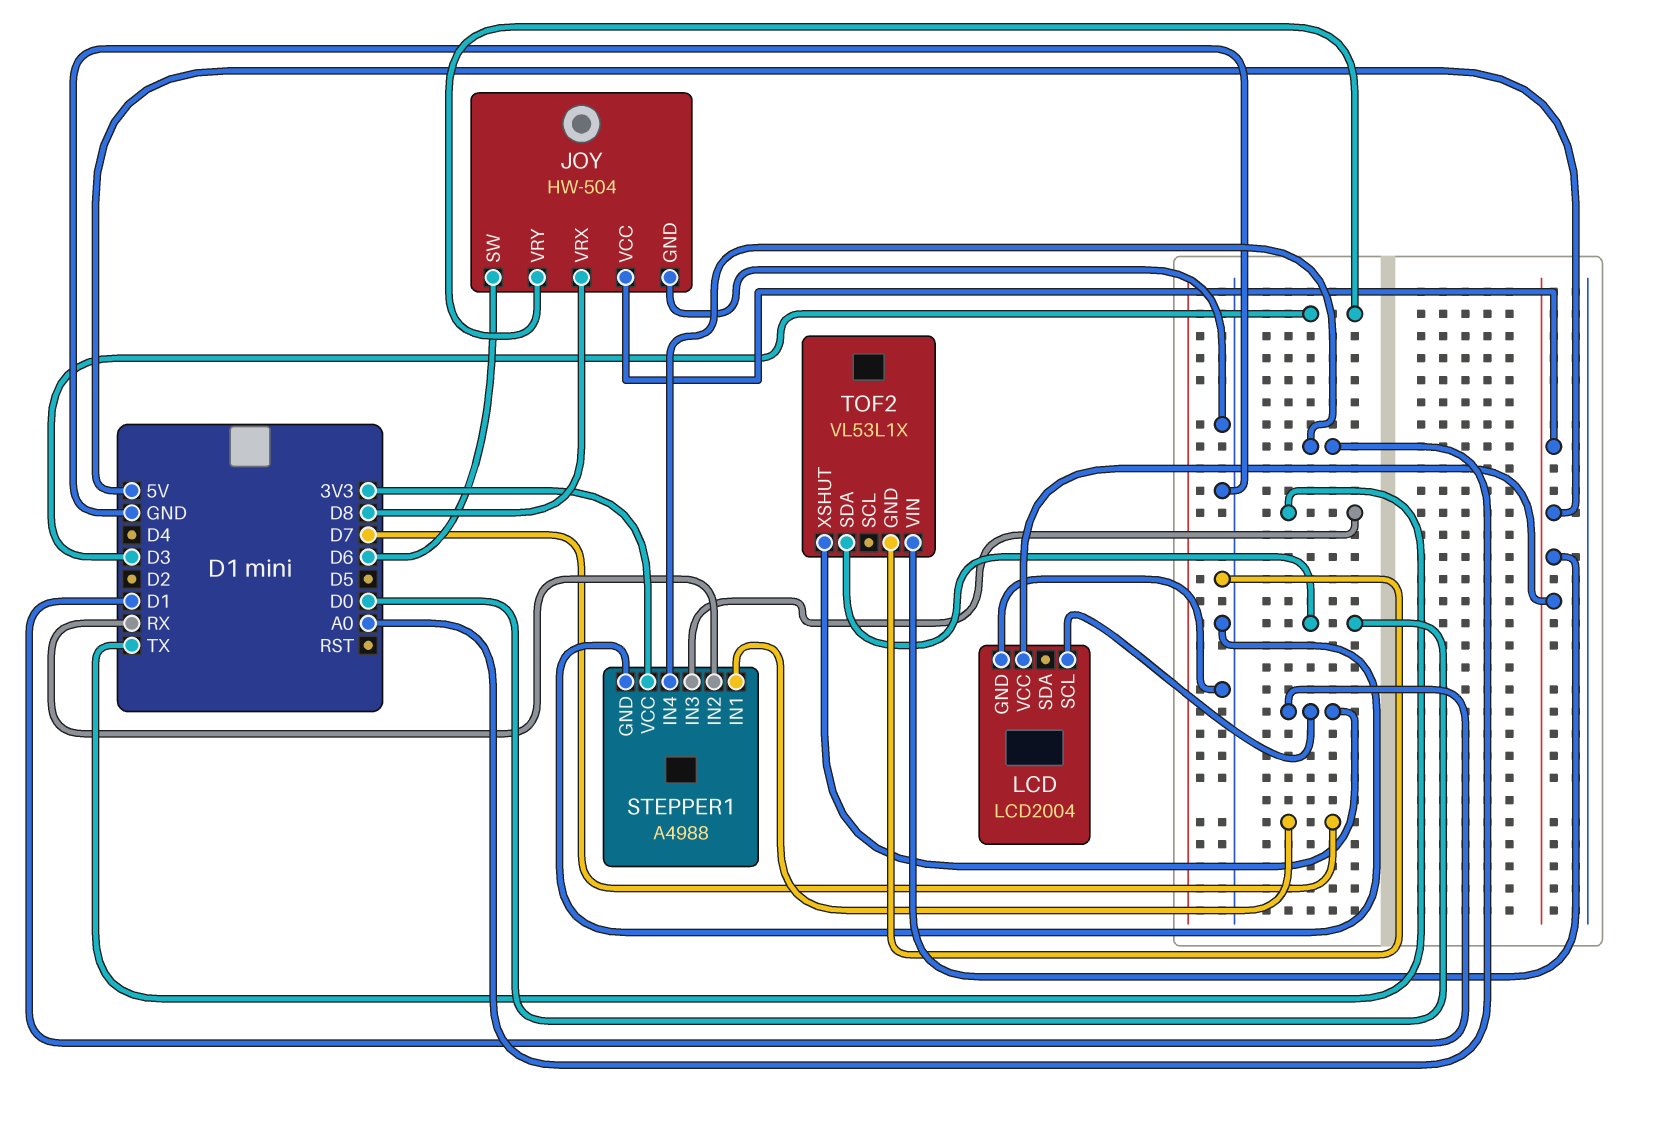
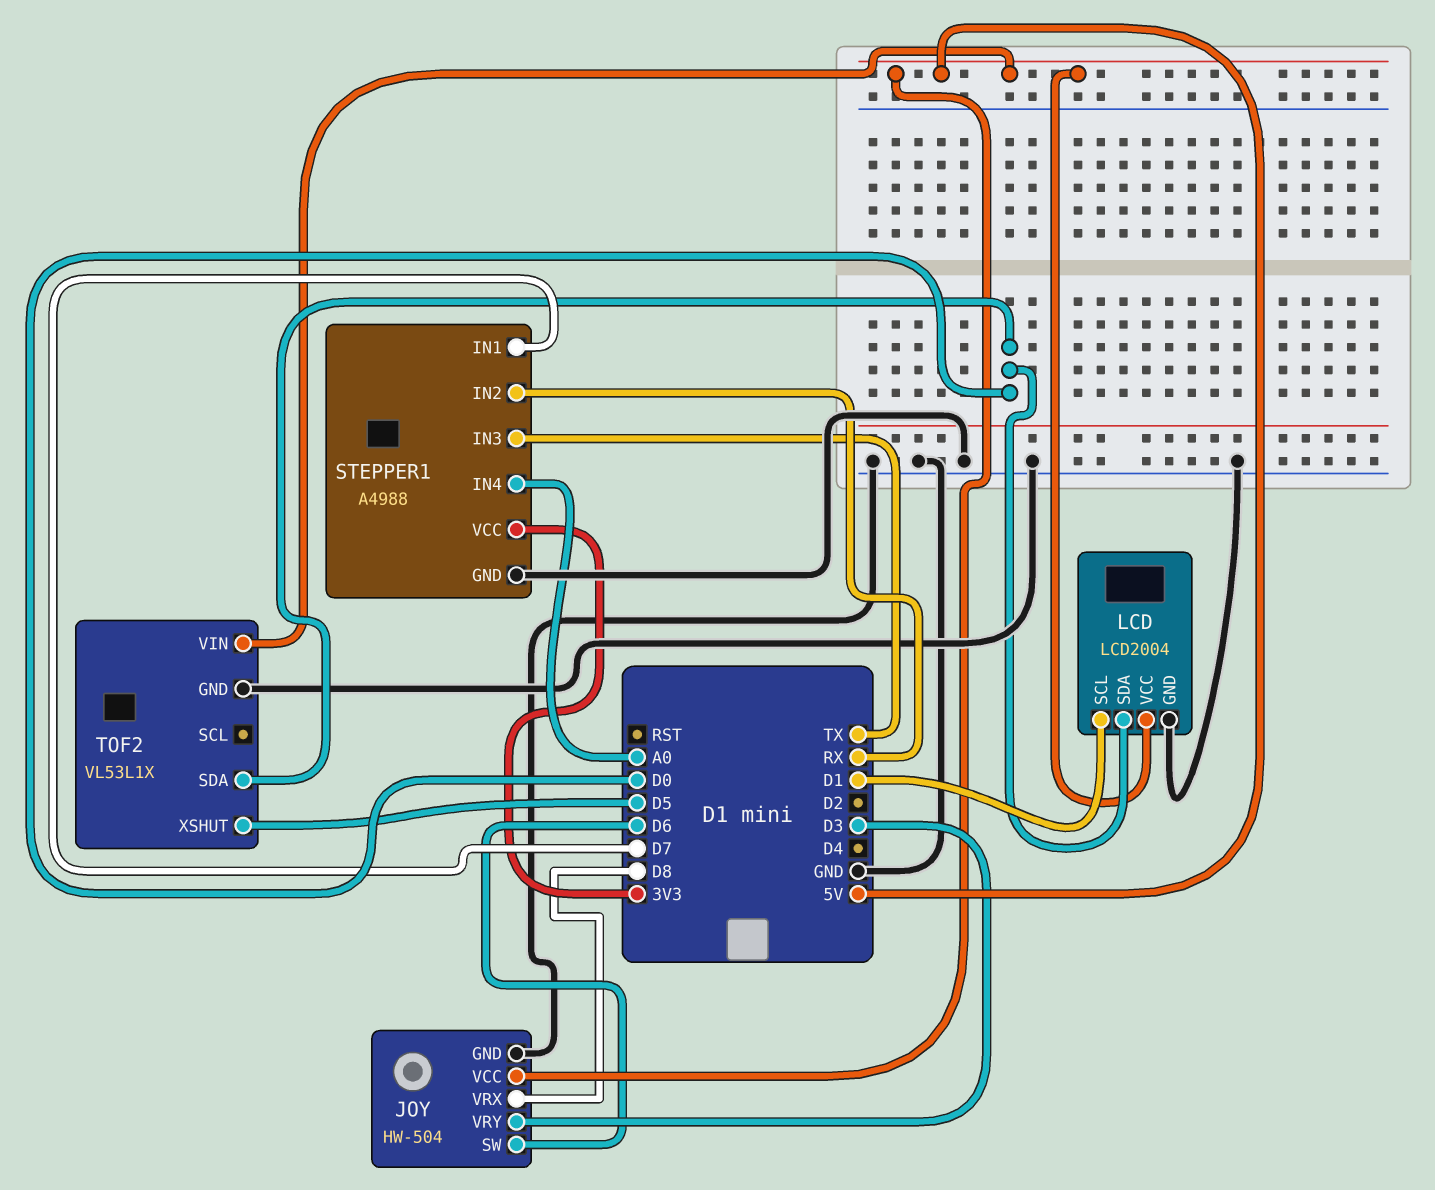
LCD pin SDA: none -> D0
TOF2 pin XSHUT: D1 -> D5

